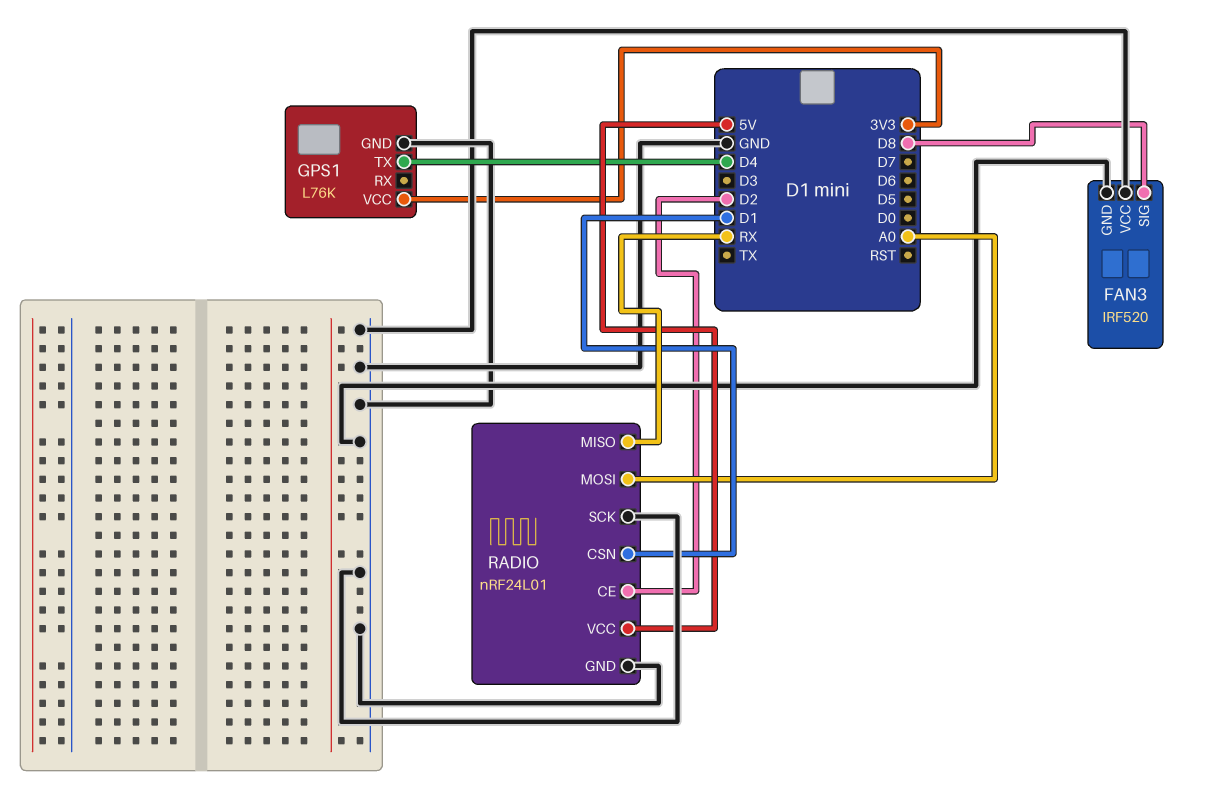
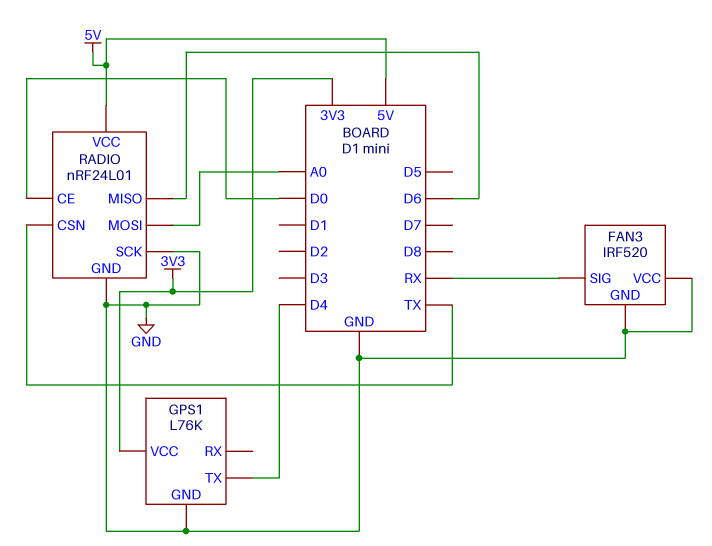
FAN3 pin SIG: D8 -> RX
RADIO pin CE: D2 -> D0
RADIO pin CSN: D1 -> TX
RADIO pin MISO: RX -> D6

